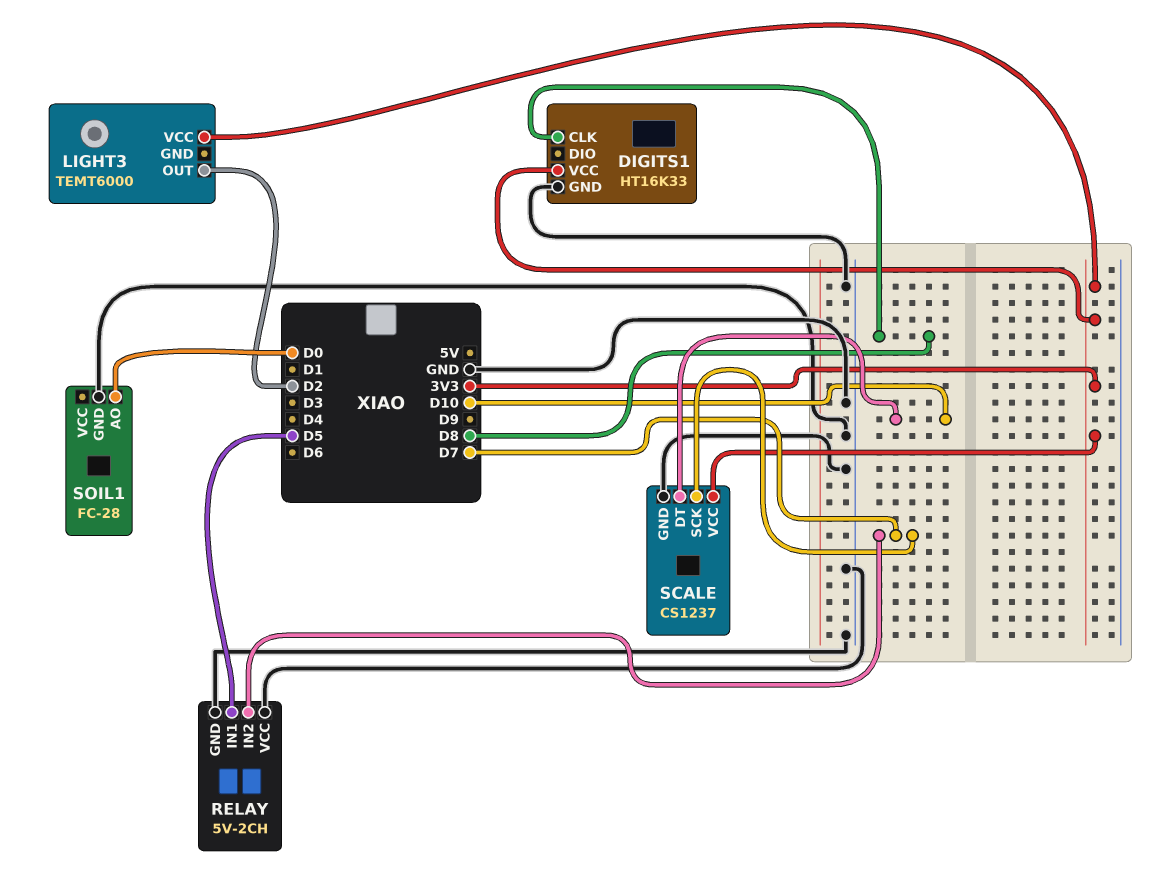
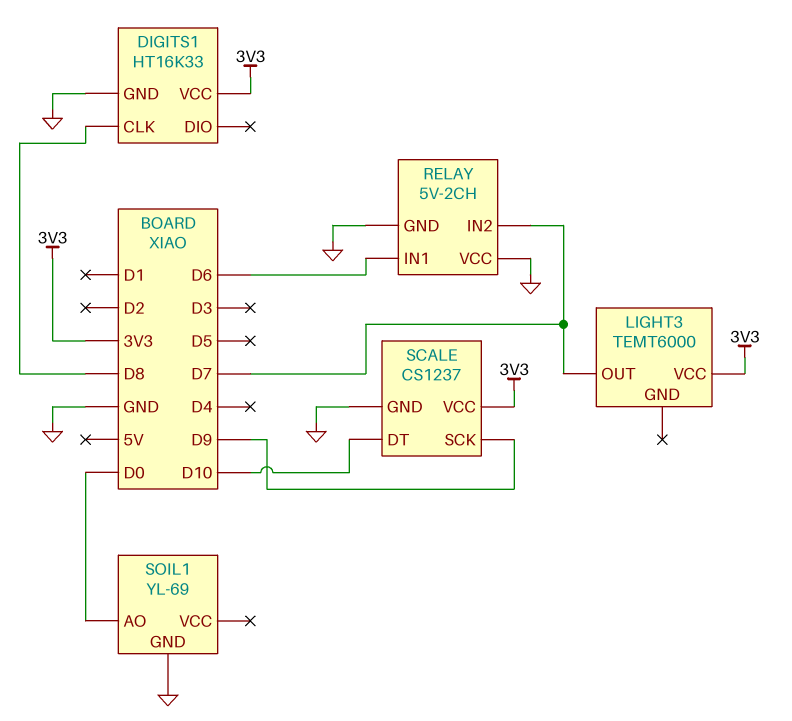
LIGHT3 pin OUT: D2 -> D7
RELAY pin IN1: D5 -> D6
SCALE pin SCK: D7 -> D9
SOIL1: FC-28 -> YL-69

